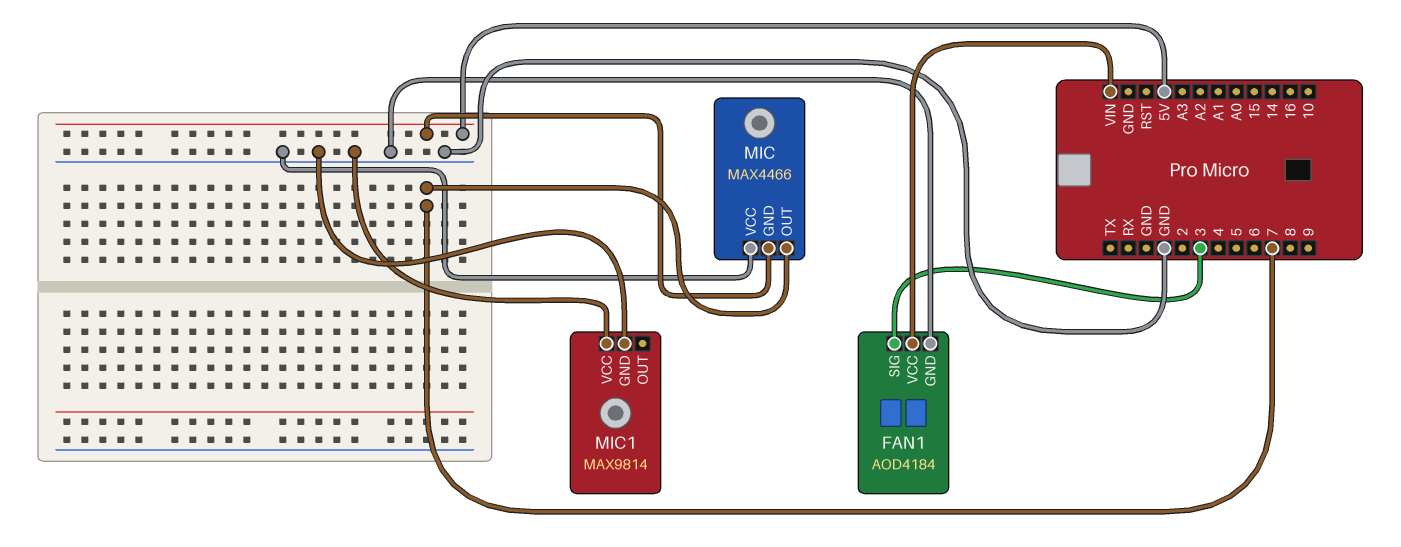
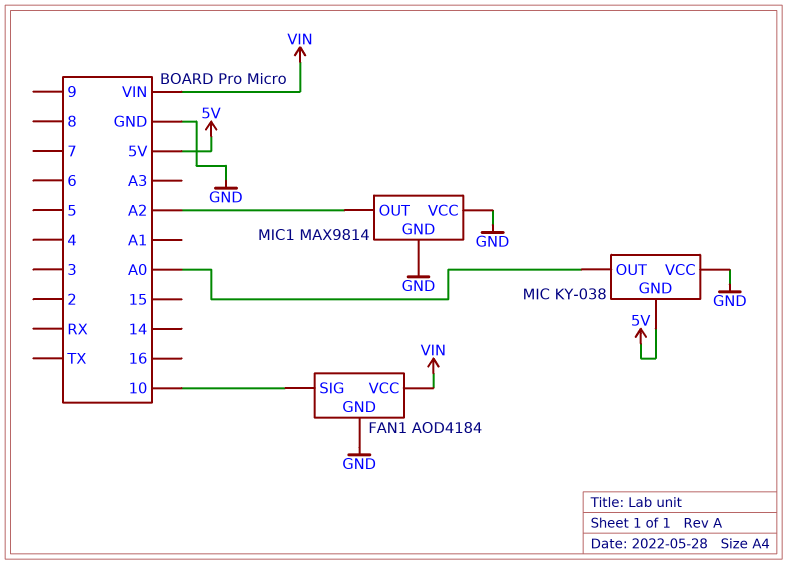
FAN1 pin SIG: 3 -> 10
MIC: MAX4466 -> KY-038
MIC pin OUT: 7 -> A0
MIC1 pin OUT: none -> A2

